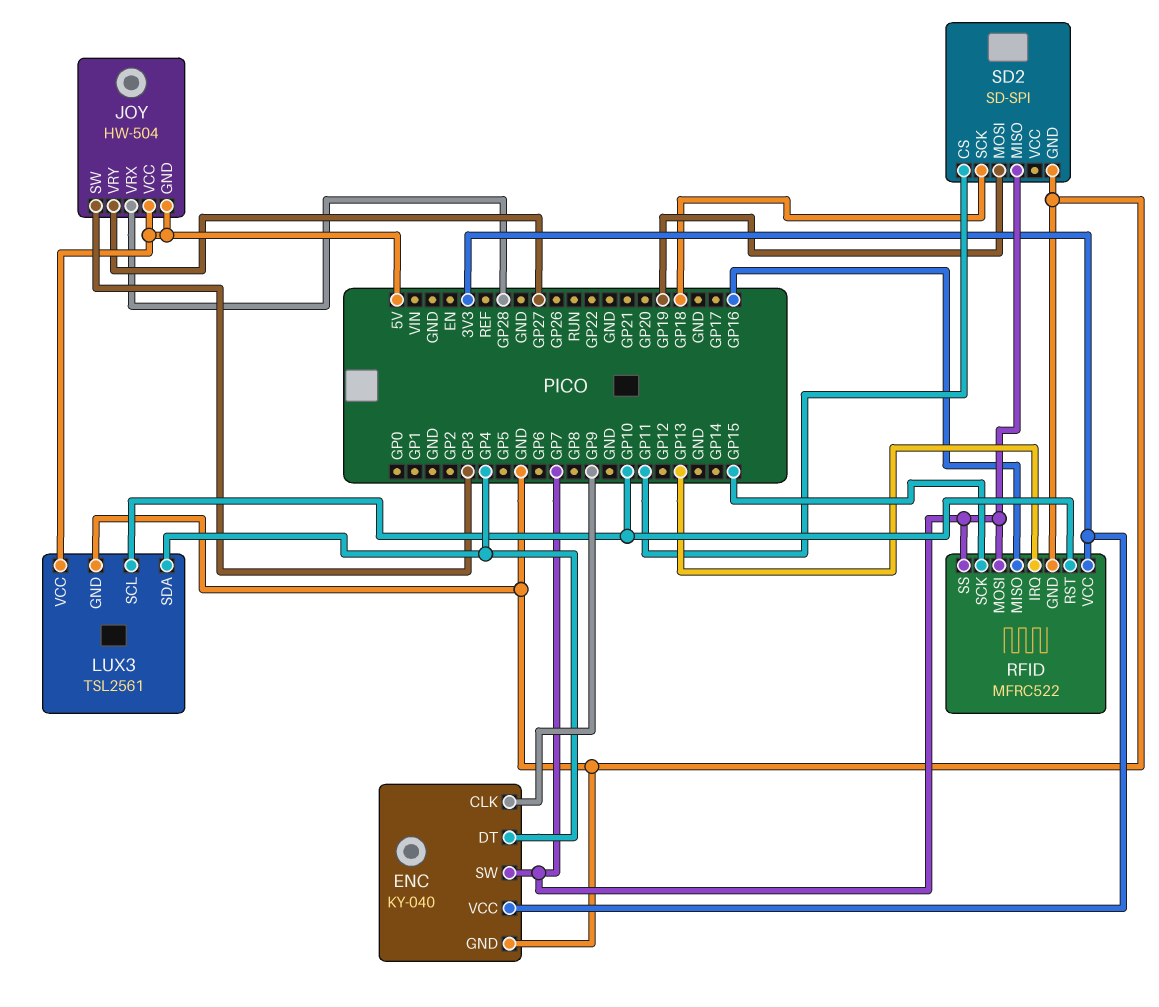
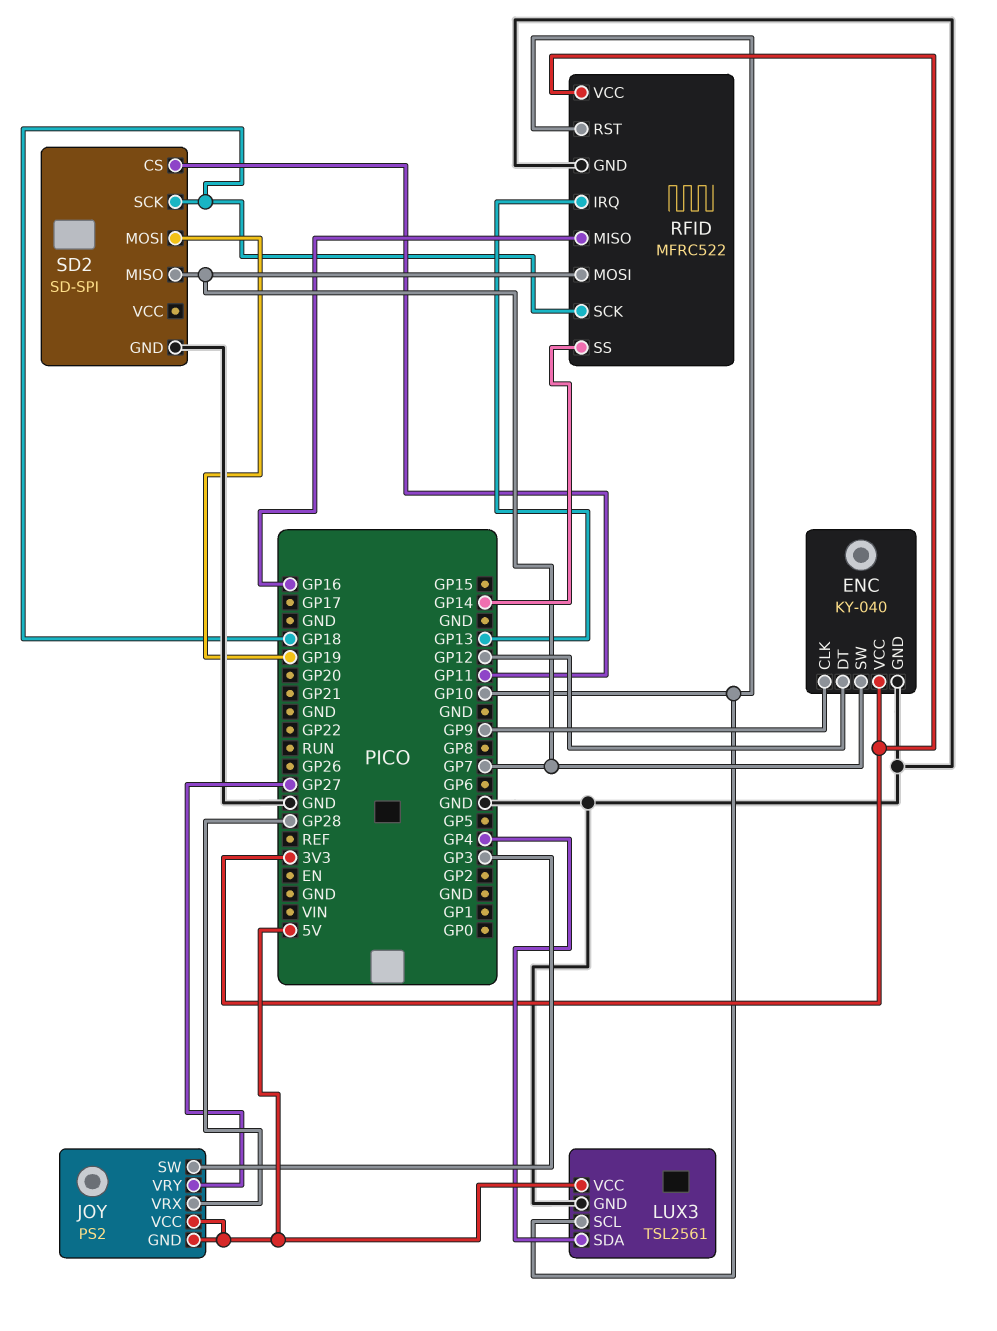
ENC pin DT: GP4 -> GP12
JOY: HW-504 -> PS2
RFID pin SCK: GP15 -> GP18
RFID pin SS: GP7 -> GP14

